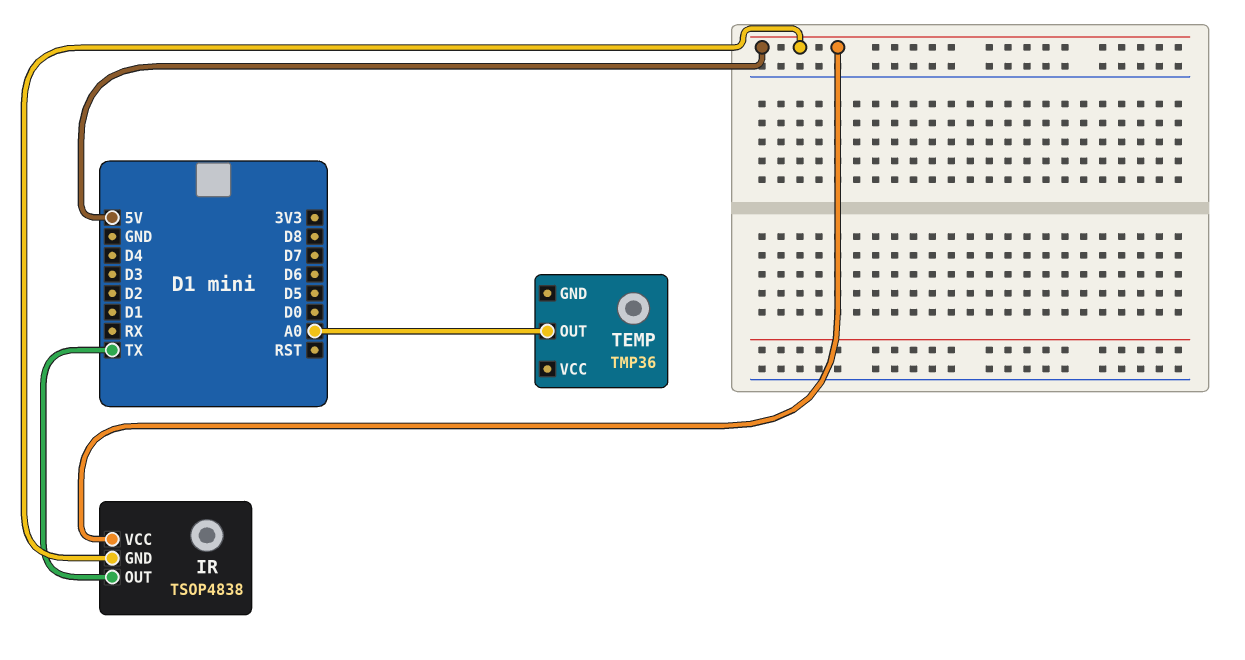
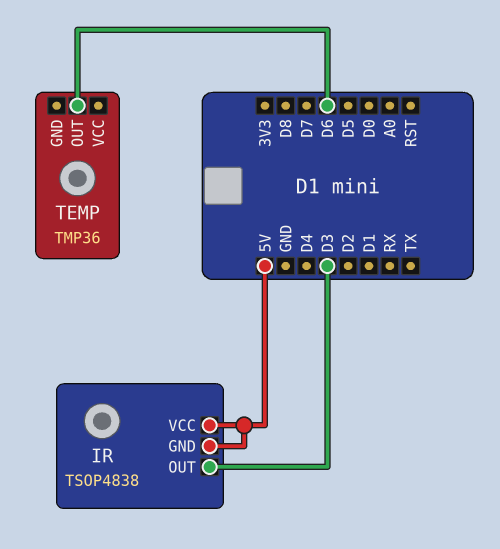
IR pin OUT: TX -> D3
TEMP pin OUT: A0 -> D6

